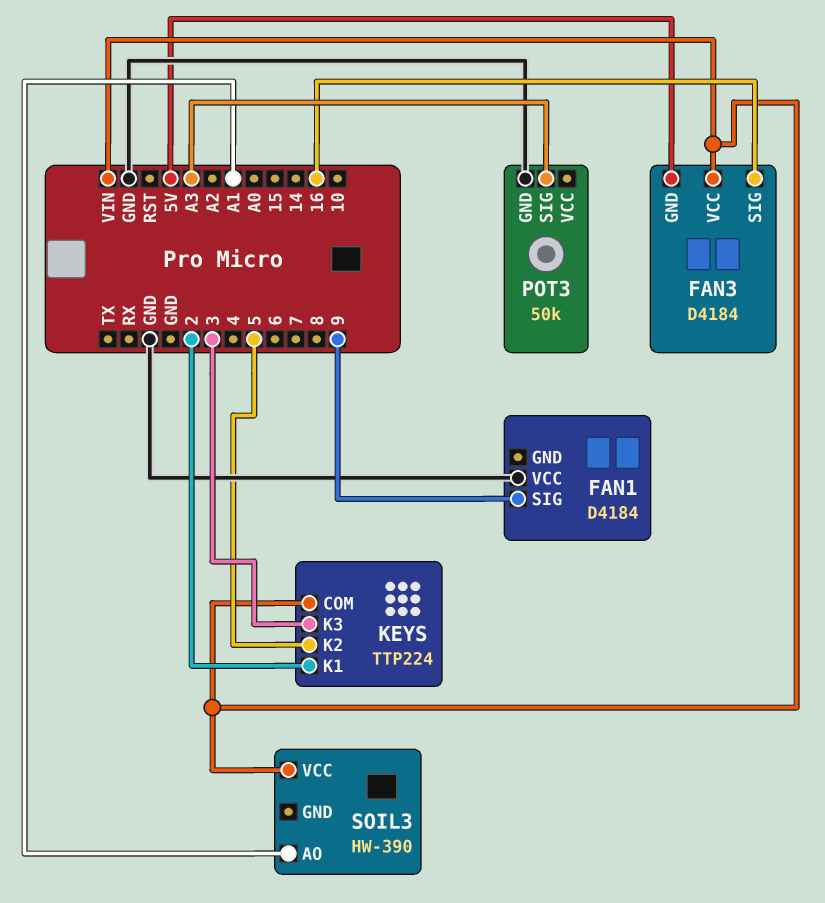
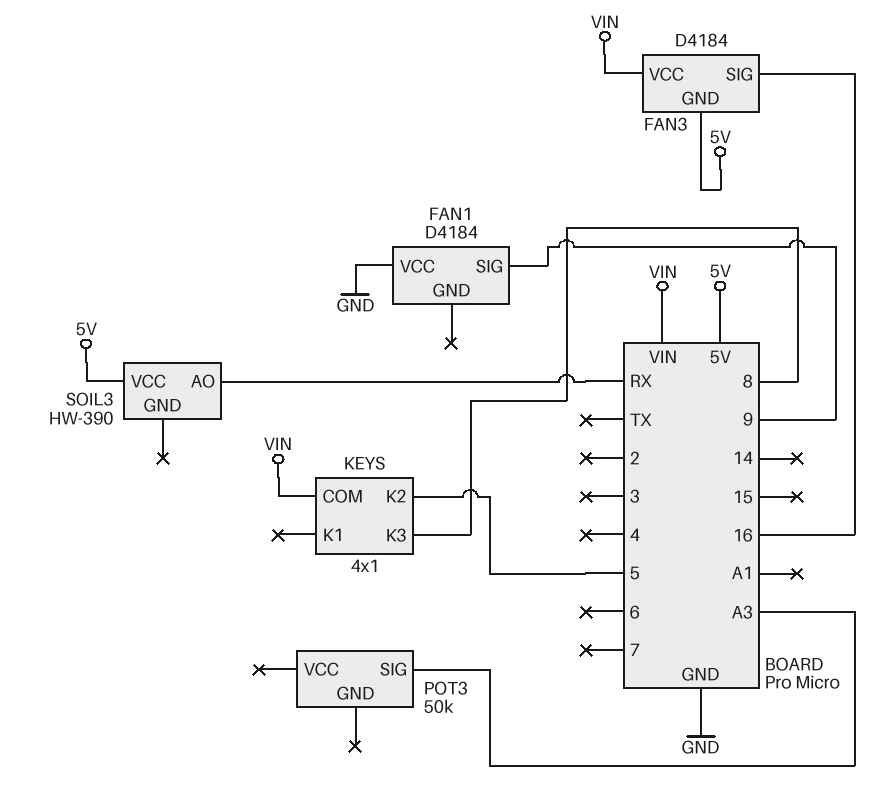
KEYS: TTP224 -> 4x1
KEYS pin K1: 2 -> none
KEYS pin K3: 3 -> 8
POT3 pin GND: GND -> none
SOIL3 pin AO: A1 -> RX
SOIL3 pin VCC: VIN -> 5V

